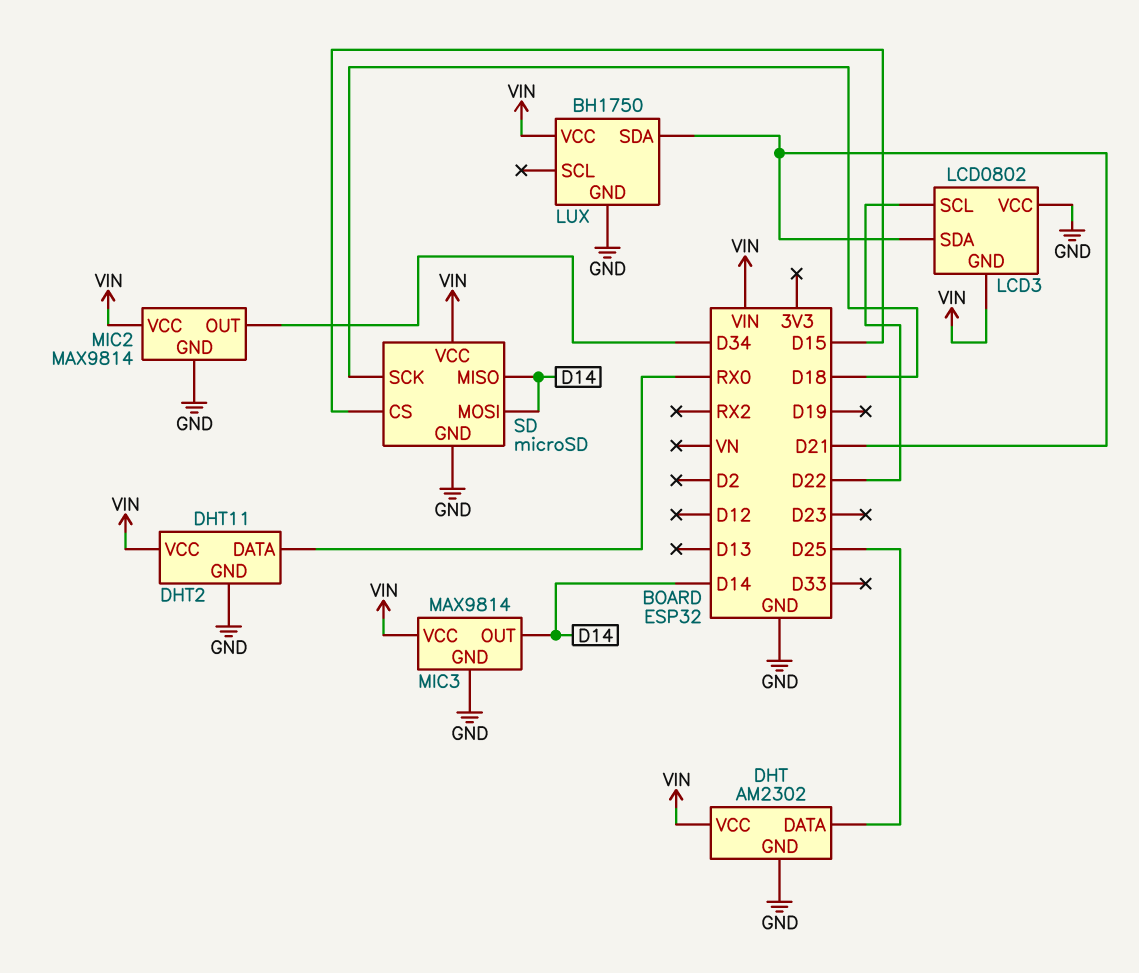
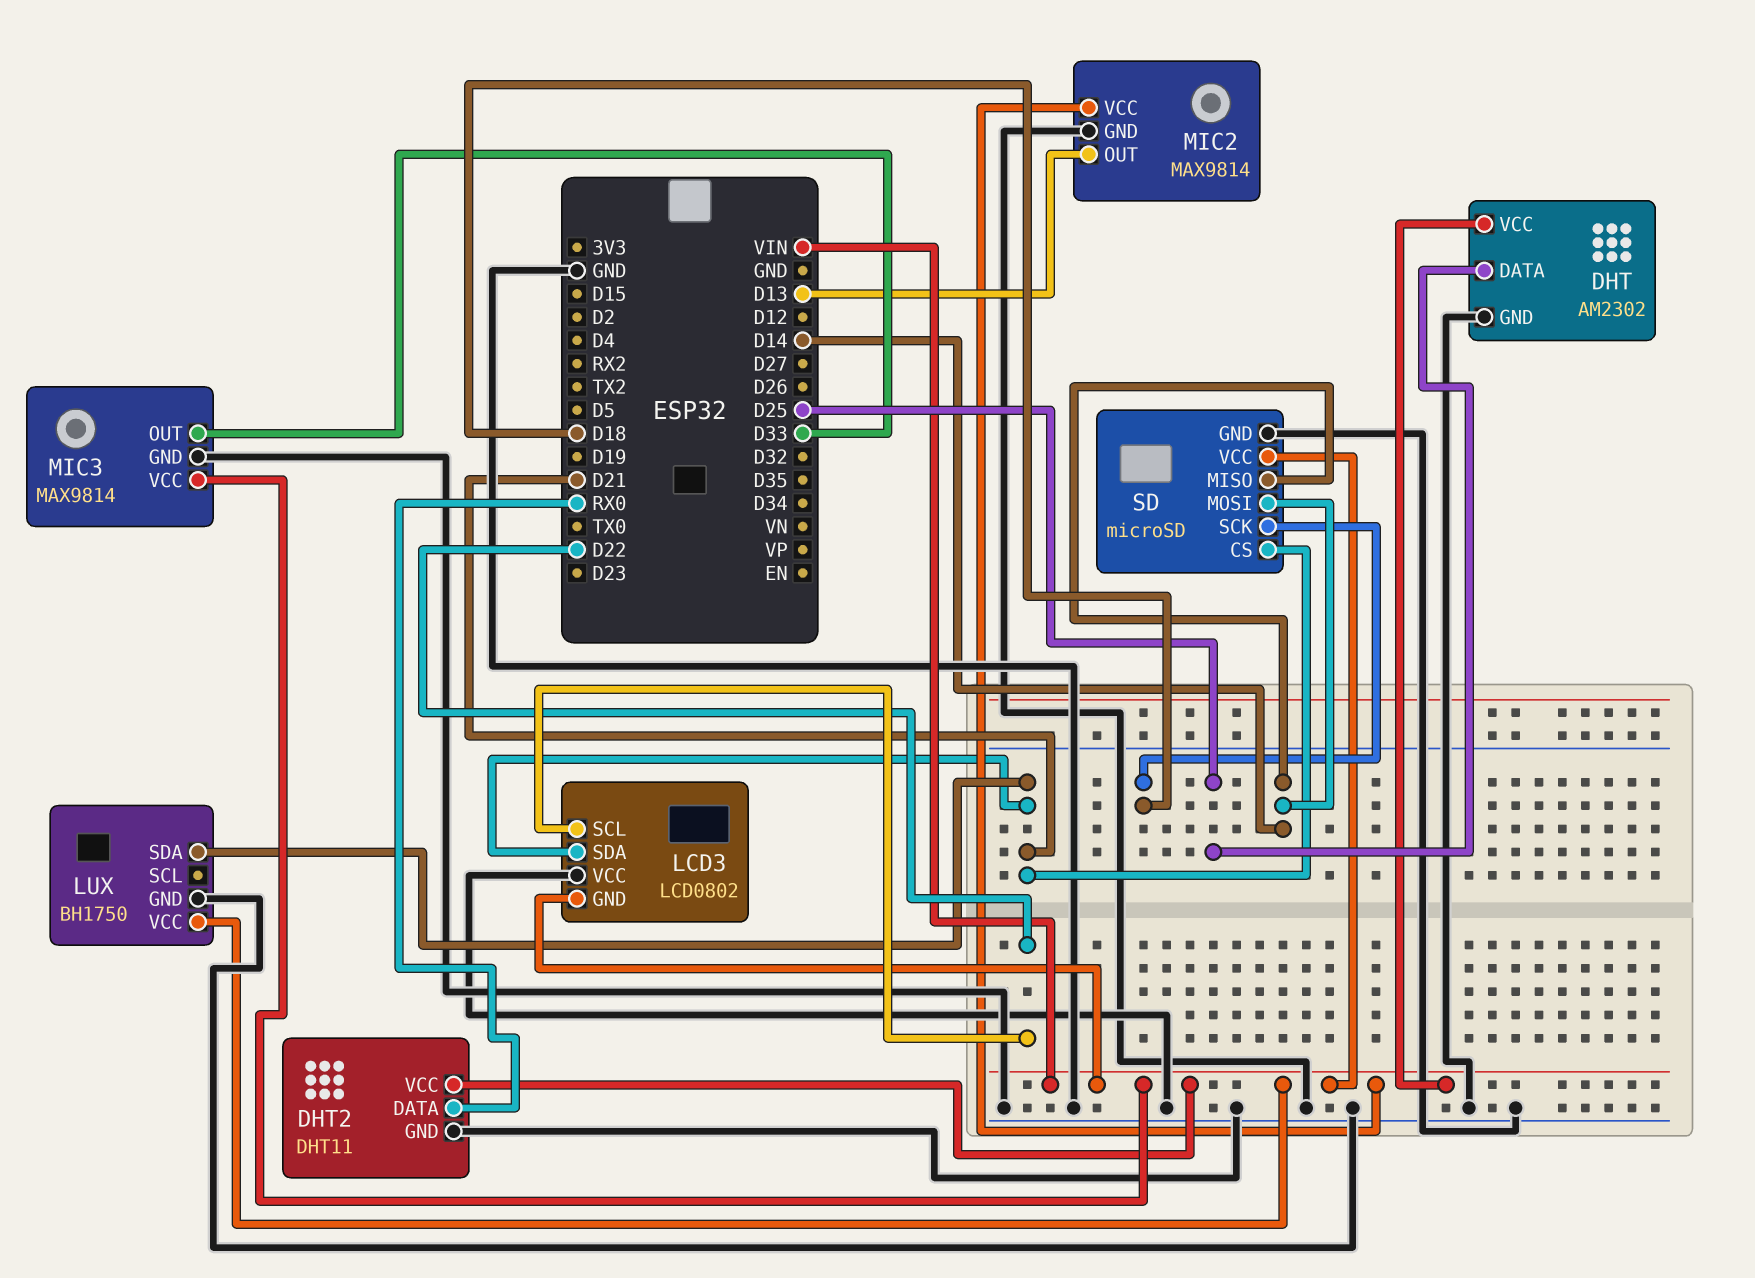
MIC2 pin OUT: D34 -> D13
MIC3 pin OUT: D14 -> D33
SD pin CS: D15 -> D21

